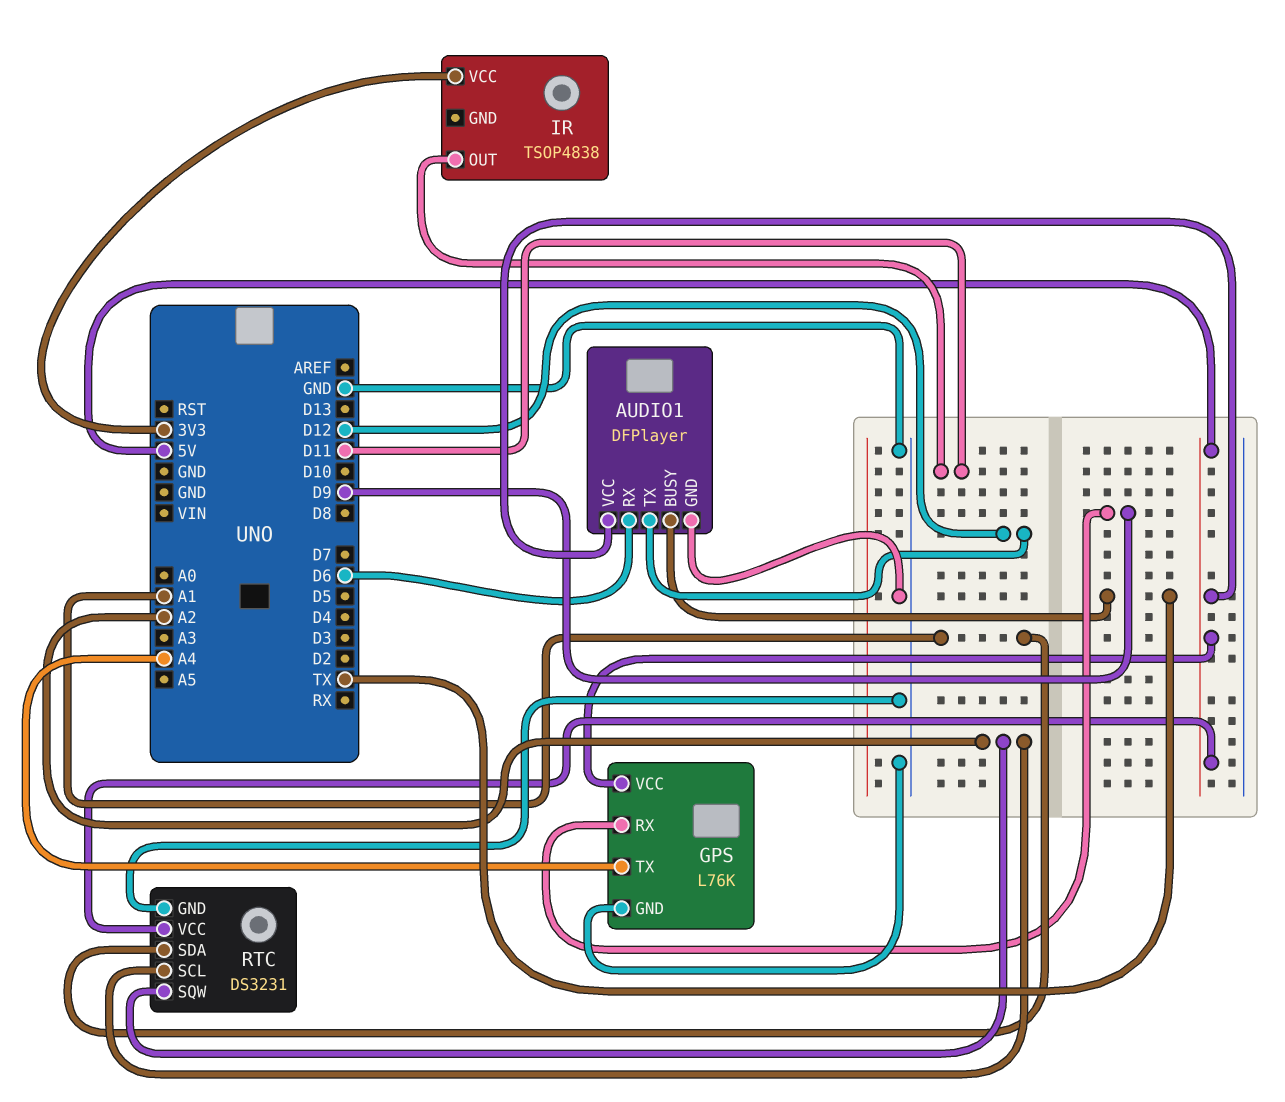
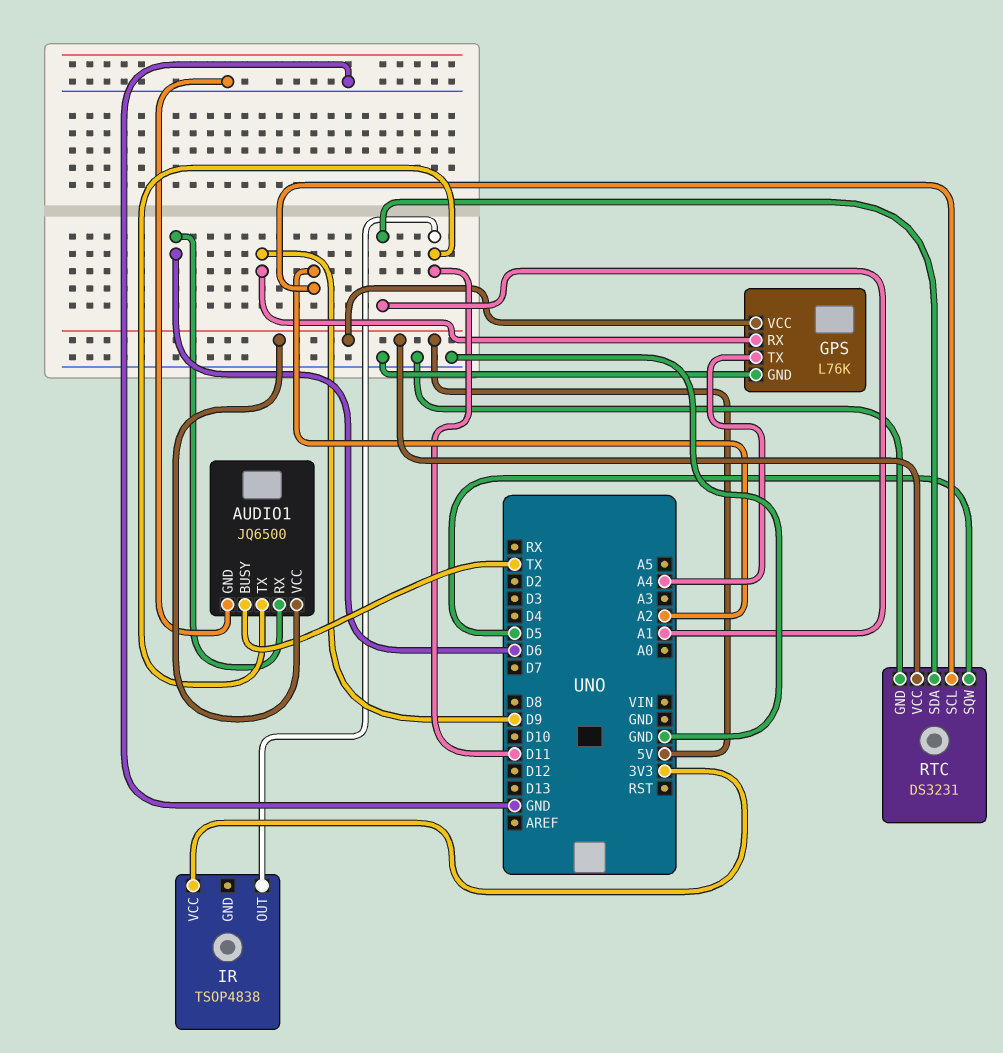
AUDIO1: DFPlayer -> JQ6500
AUDIO1 pin TX: D12 -> D11
RTC pin SQW: A2 -> D5

